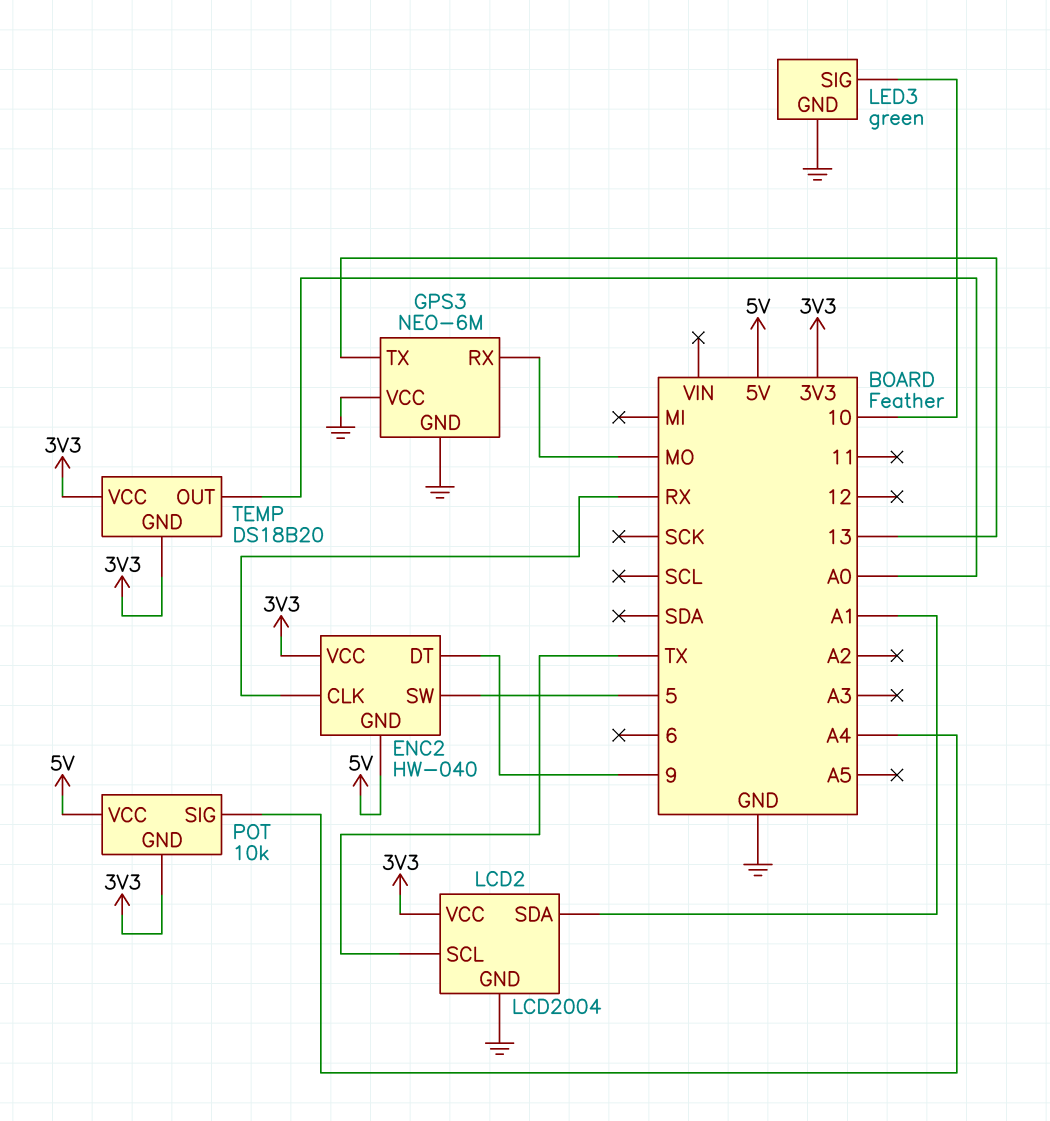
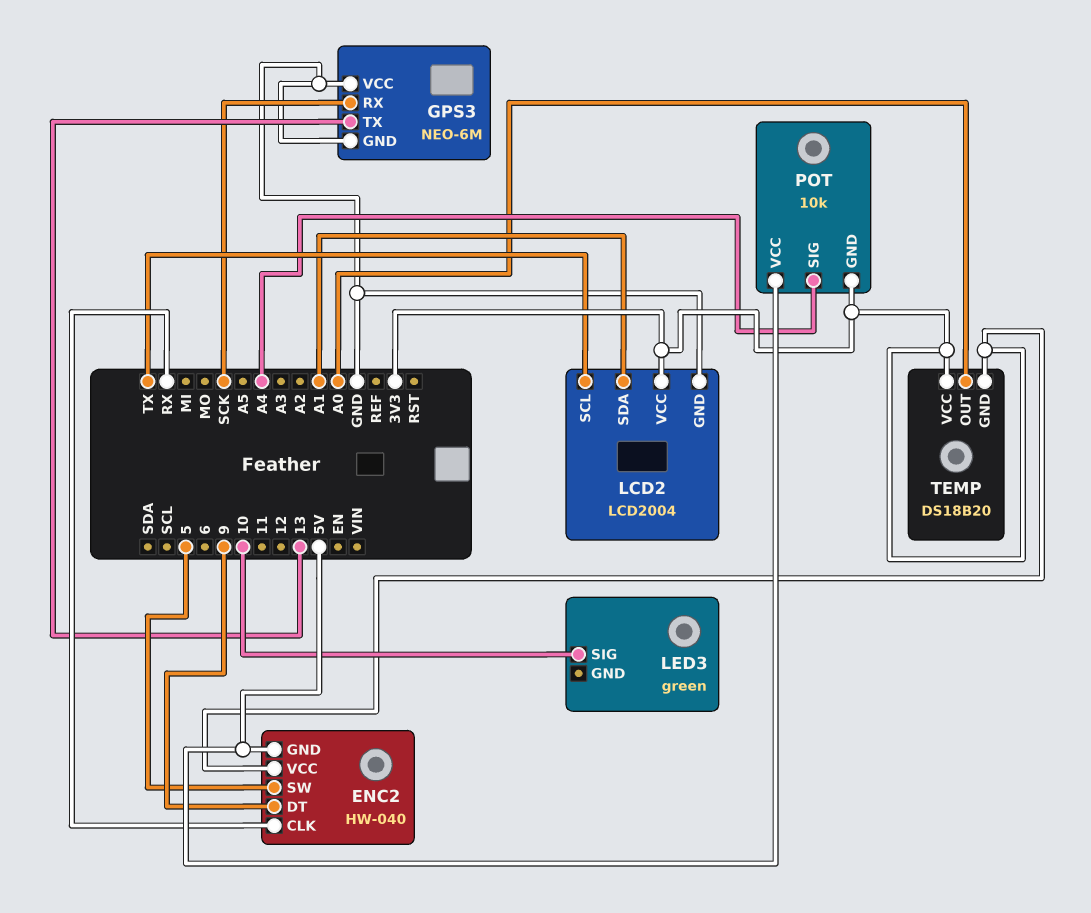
GPS3 pin RX: MO -> SCK
LED3 pin GND: GND -> none

